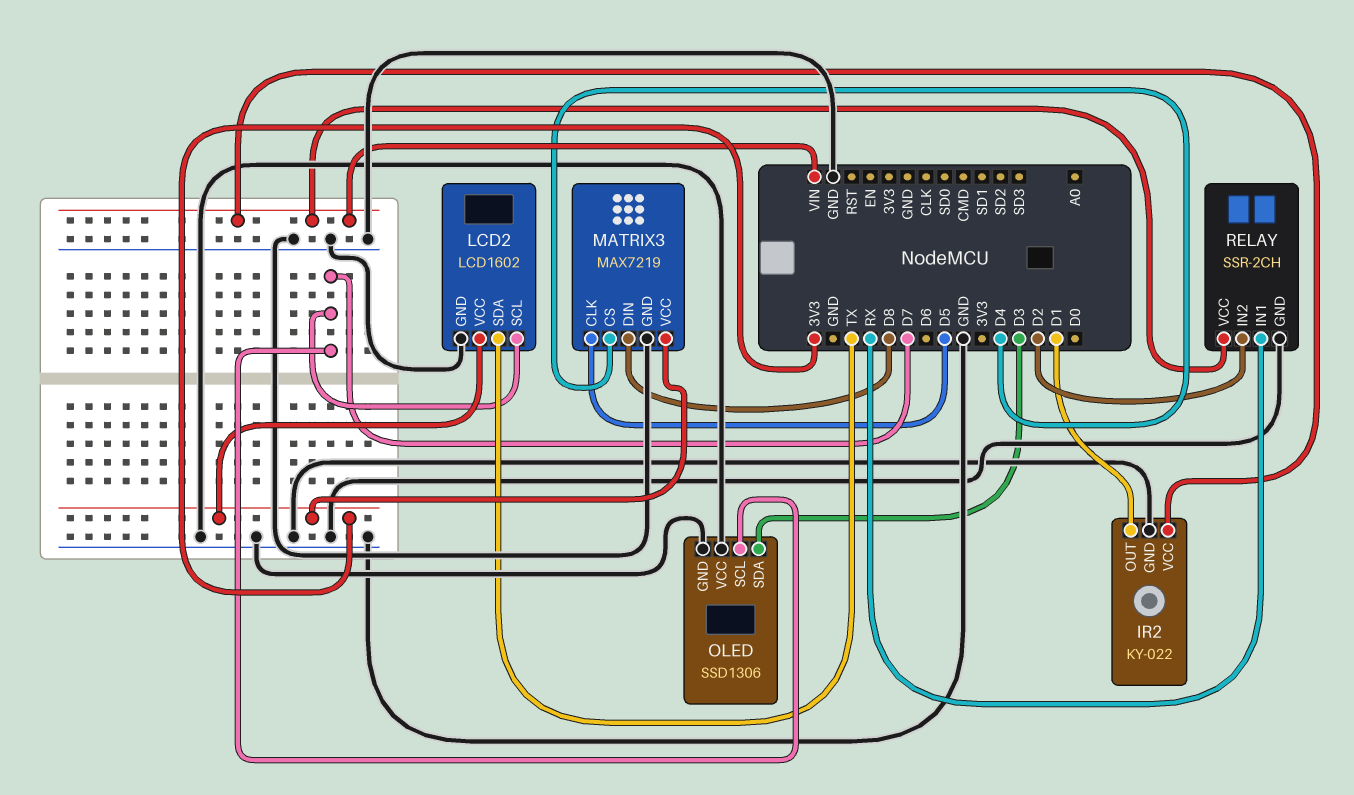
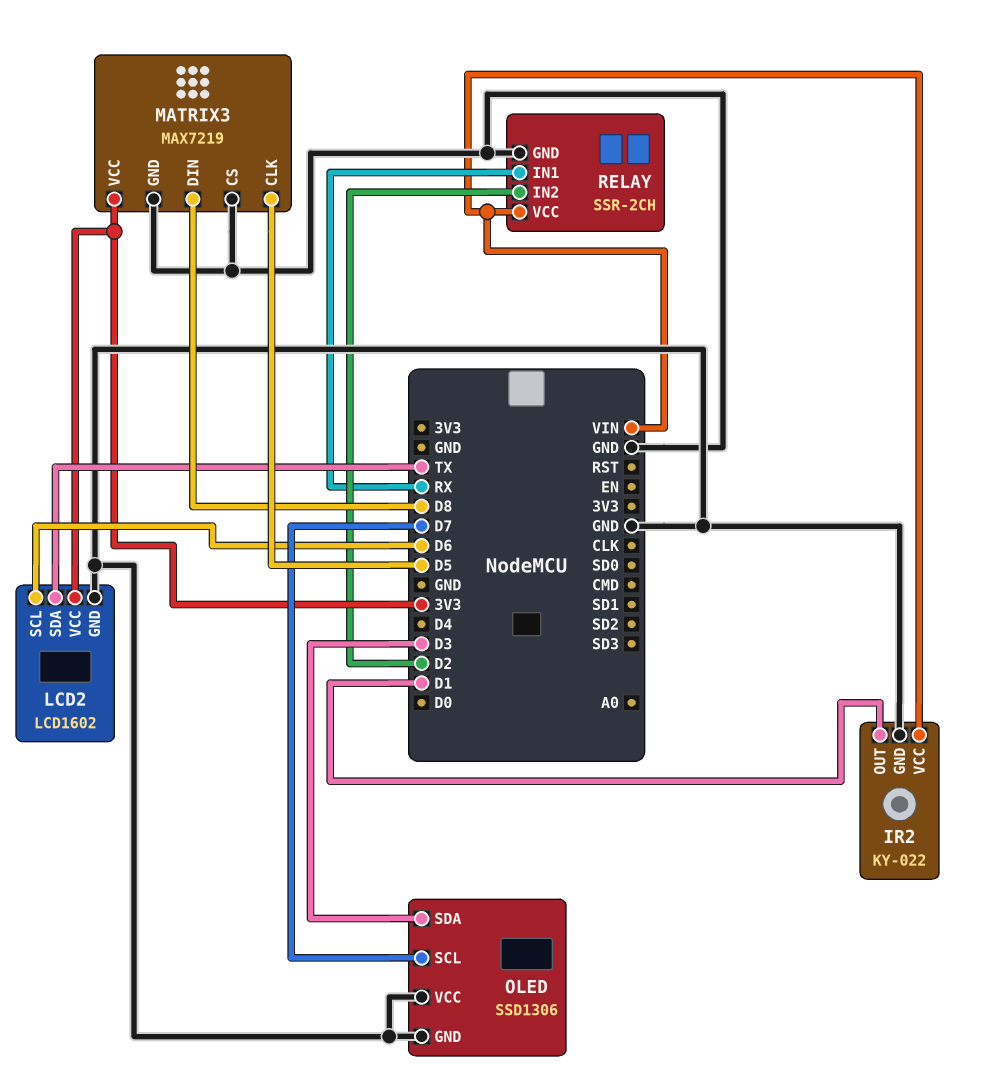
LCD2 pin SCL: D7 -> D6
MATRIX3 pin CS: D4 -> GND

